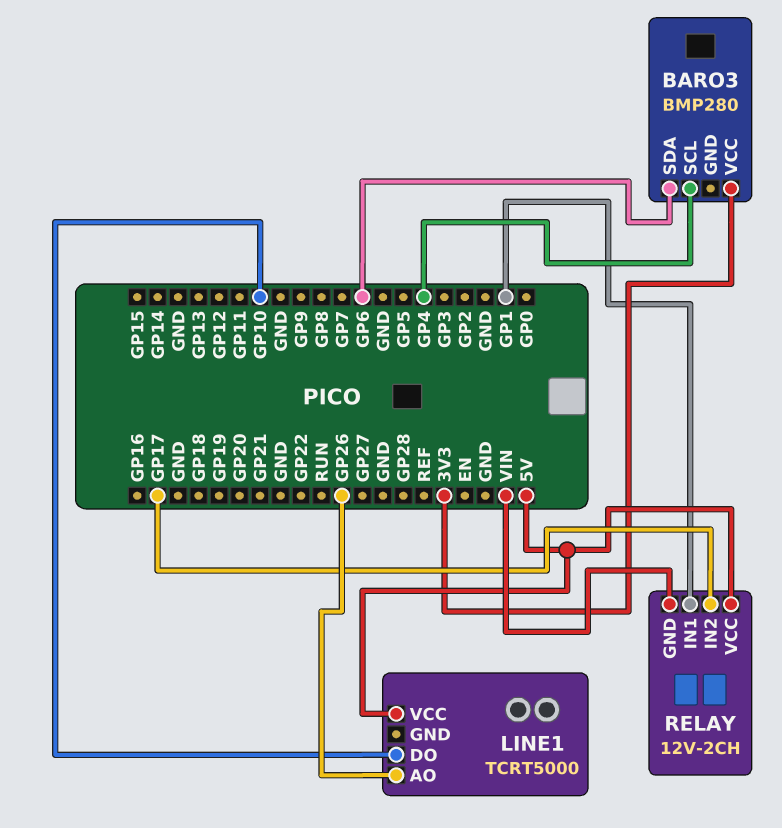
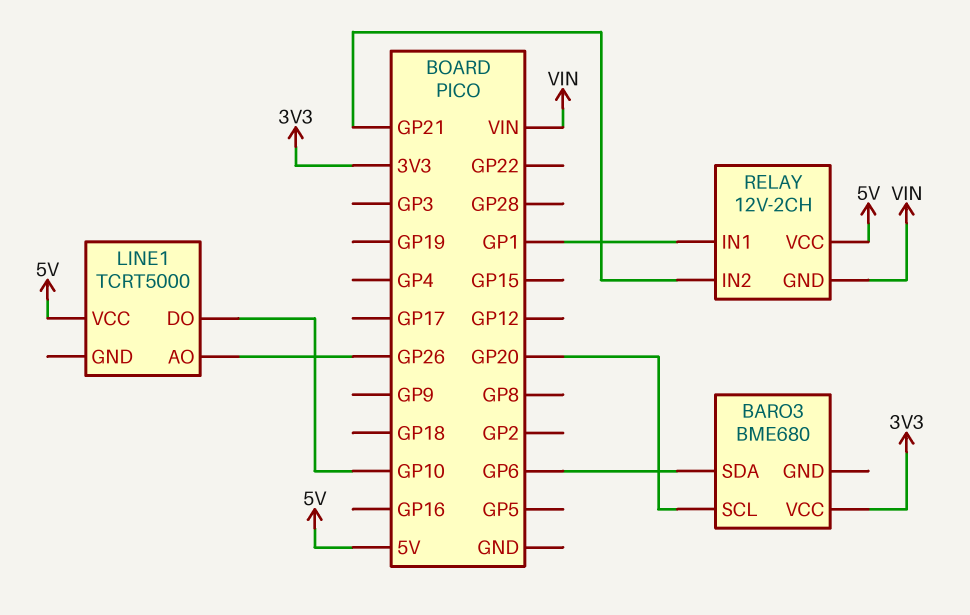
BARO3: BMP280 -> BME680
BARO3 pin SCL: GP4 -> GP20
RELAY pin IN2: GP17 -> GP21

